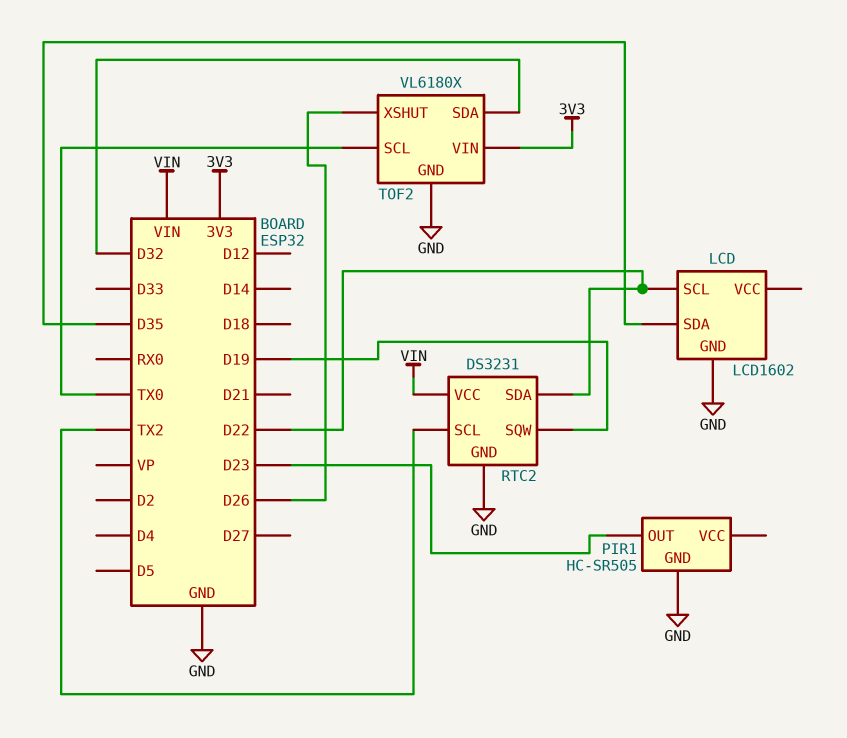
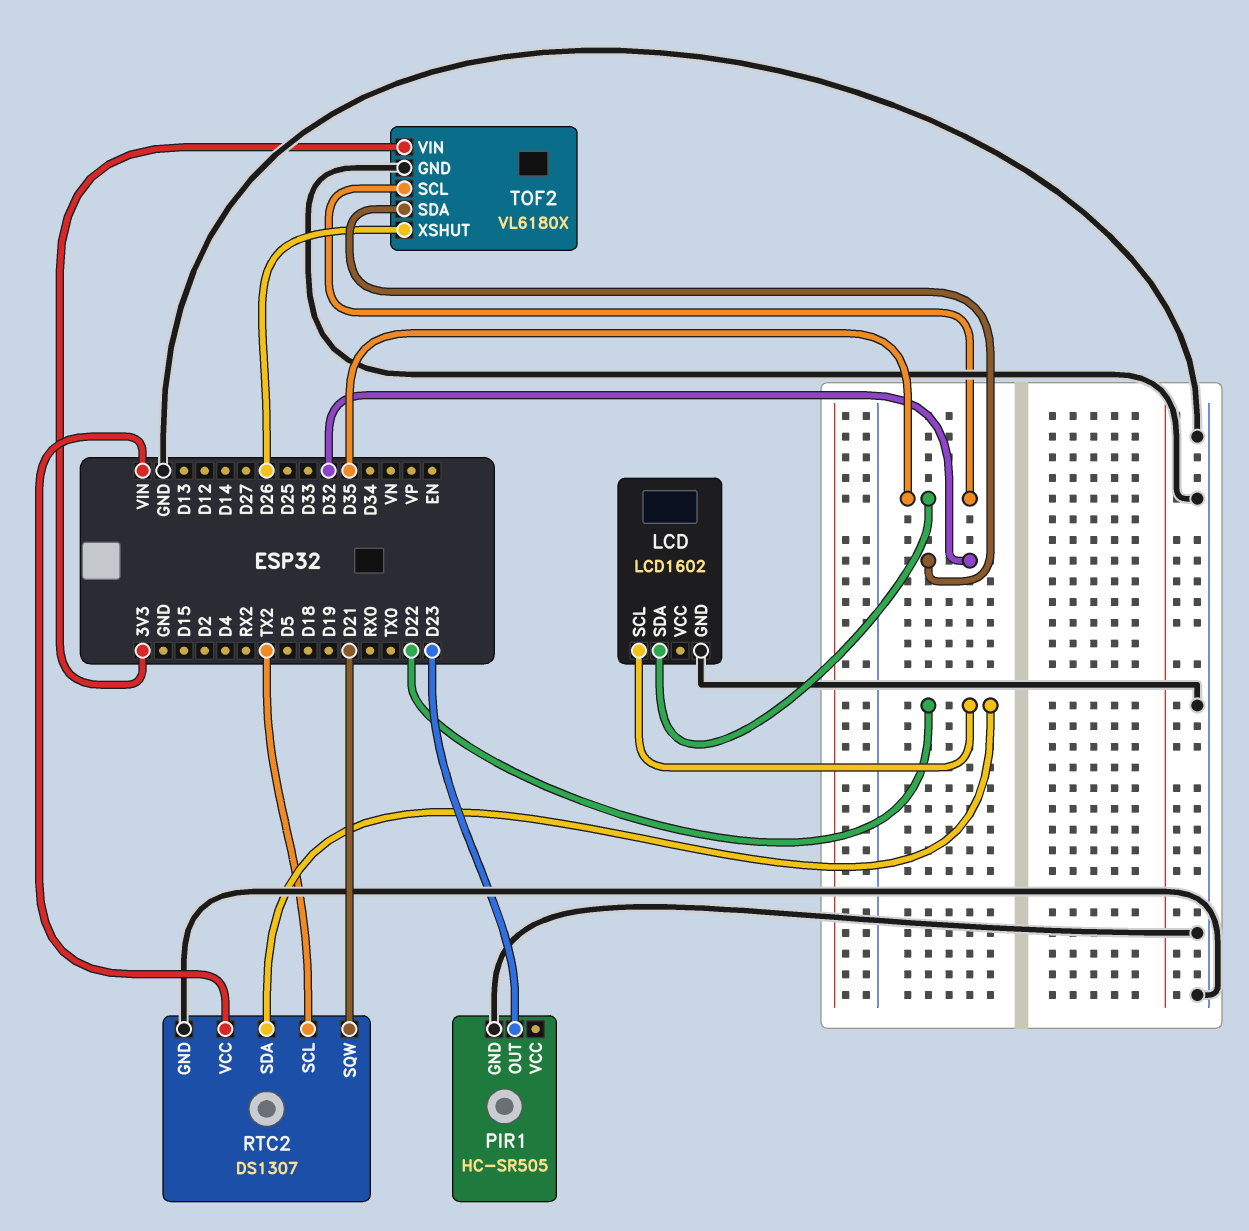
RTC2: DS3231 -> DS1307
RTC2 pin SQW: D19 -> D21
TOF2 pin SCL: TX0 -> D35

